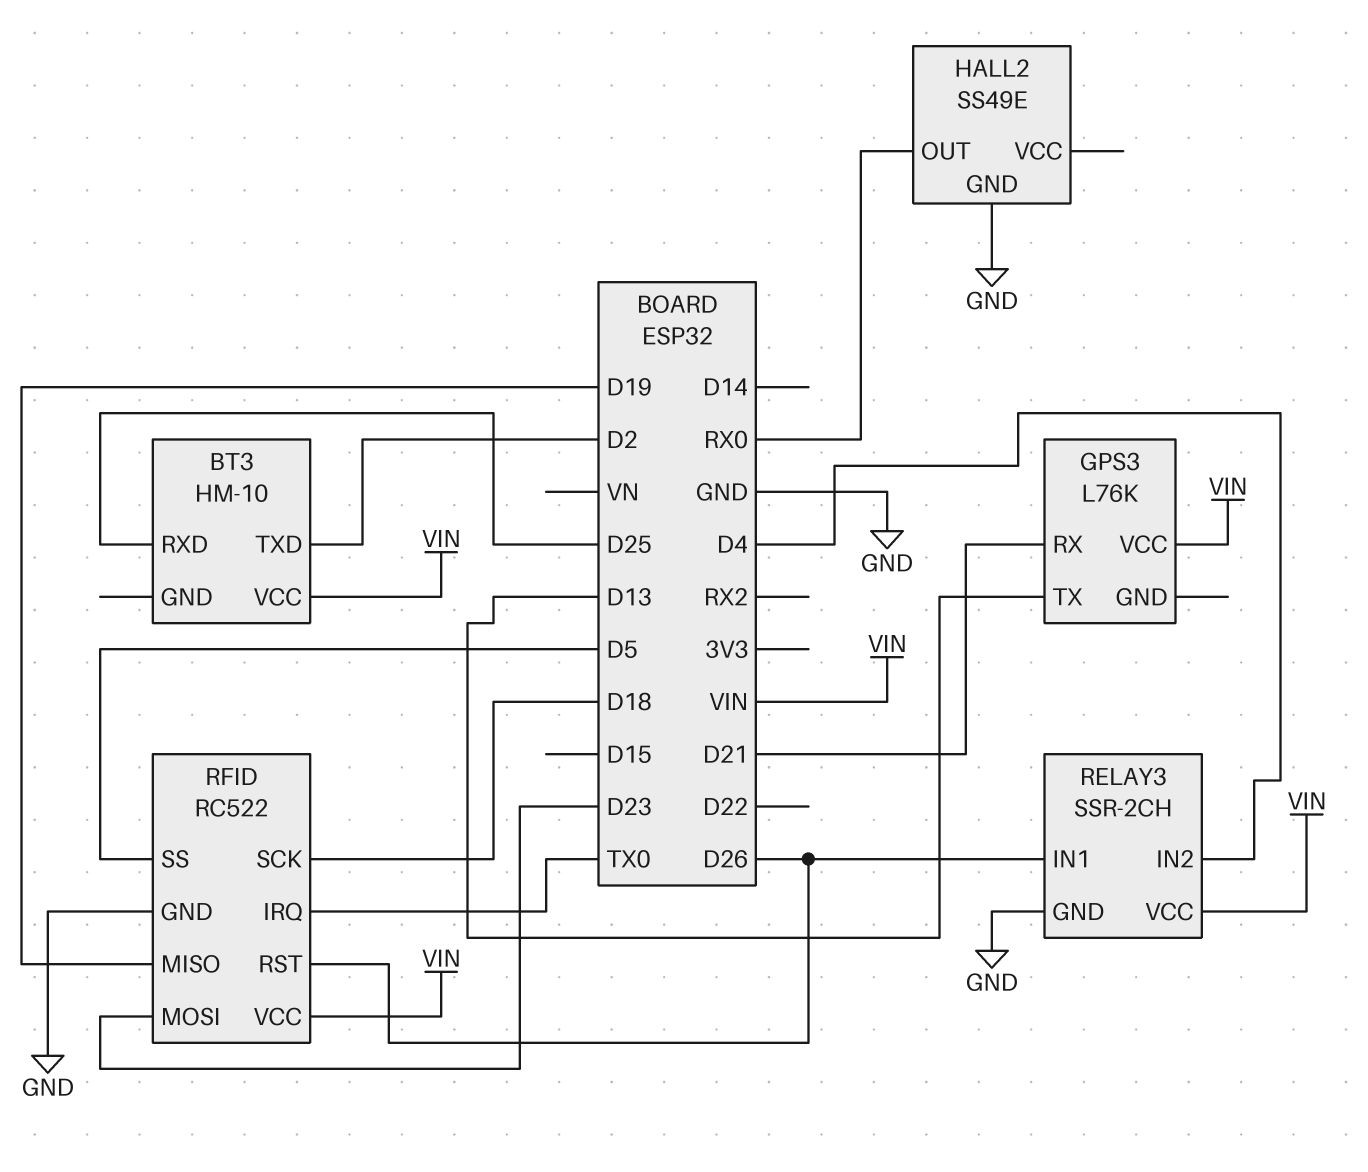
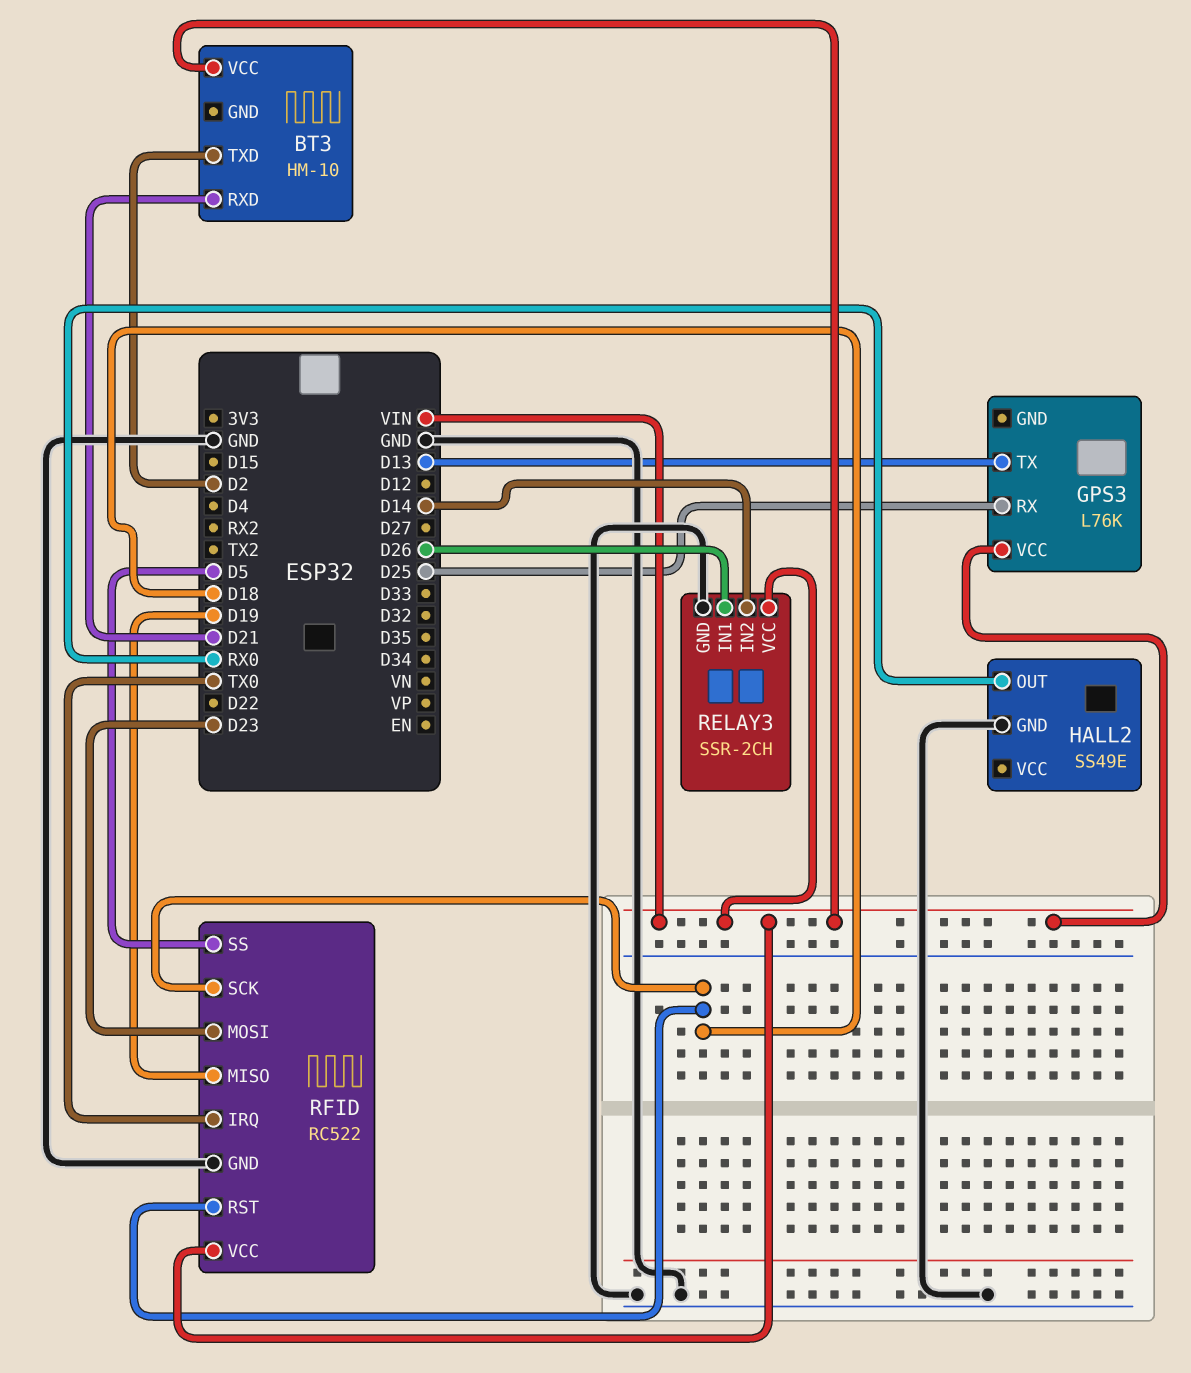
BT3 pin RXD: D25 -> D21
GPS3 pin RX: D21 -> D25
RELAY3 pin IN2: D4 -> D14
RFID pin RST: D26 -> D18

